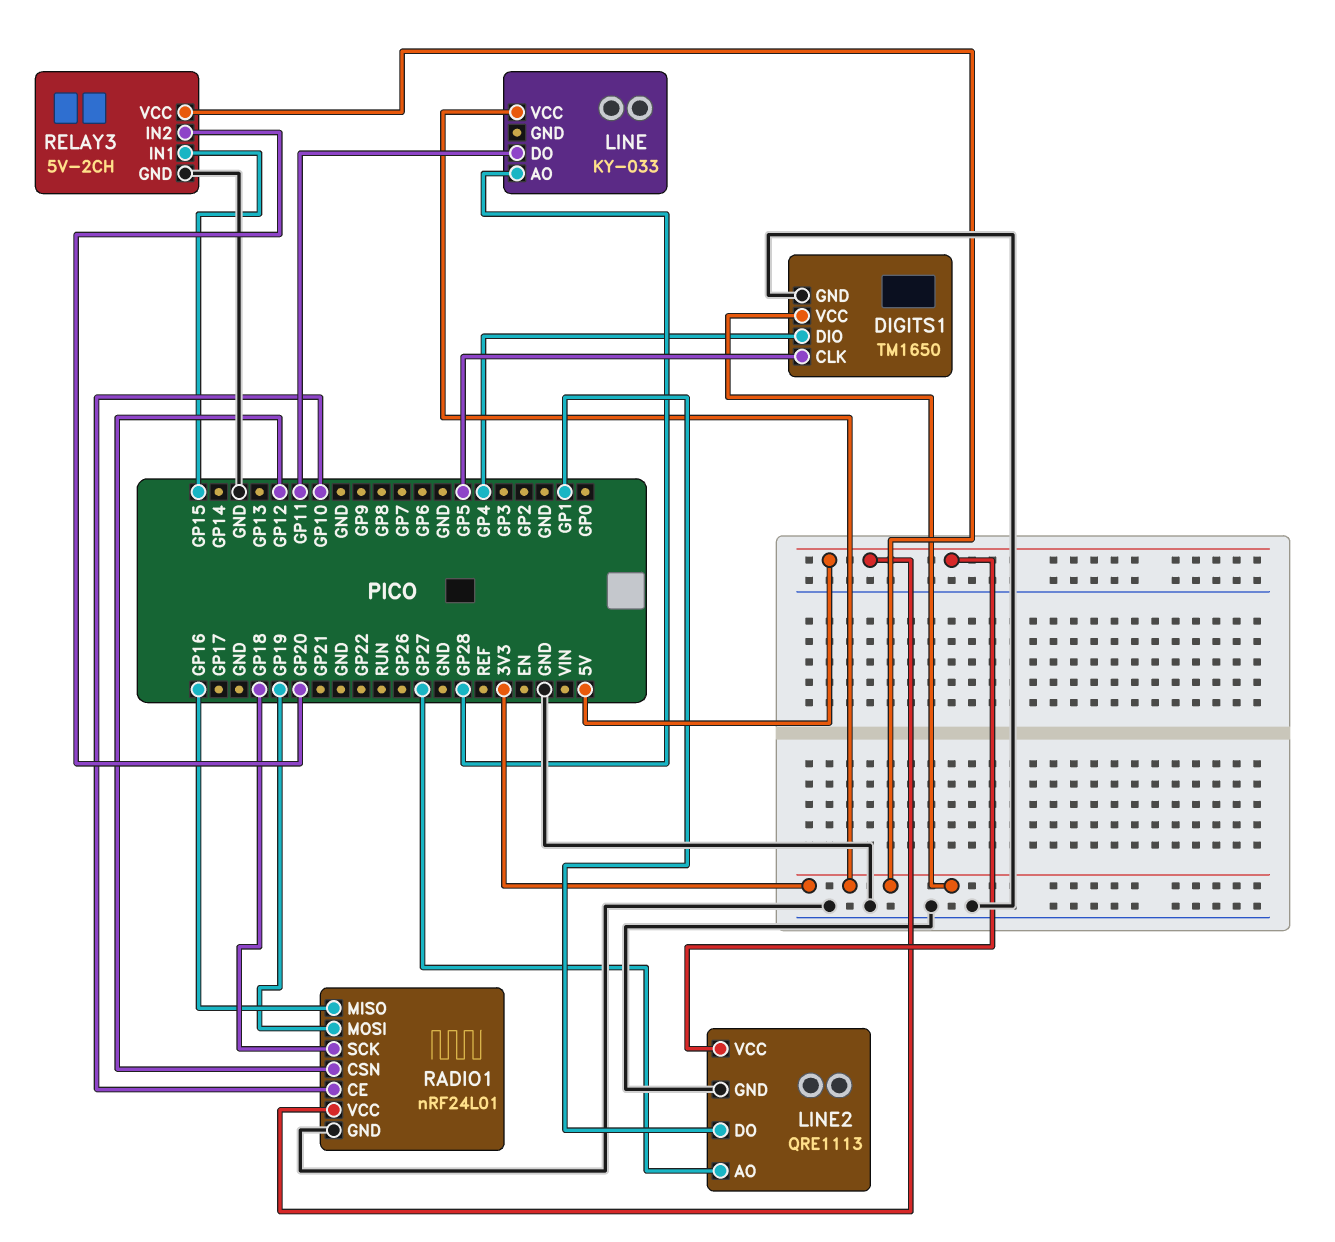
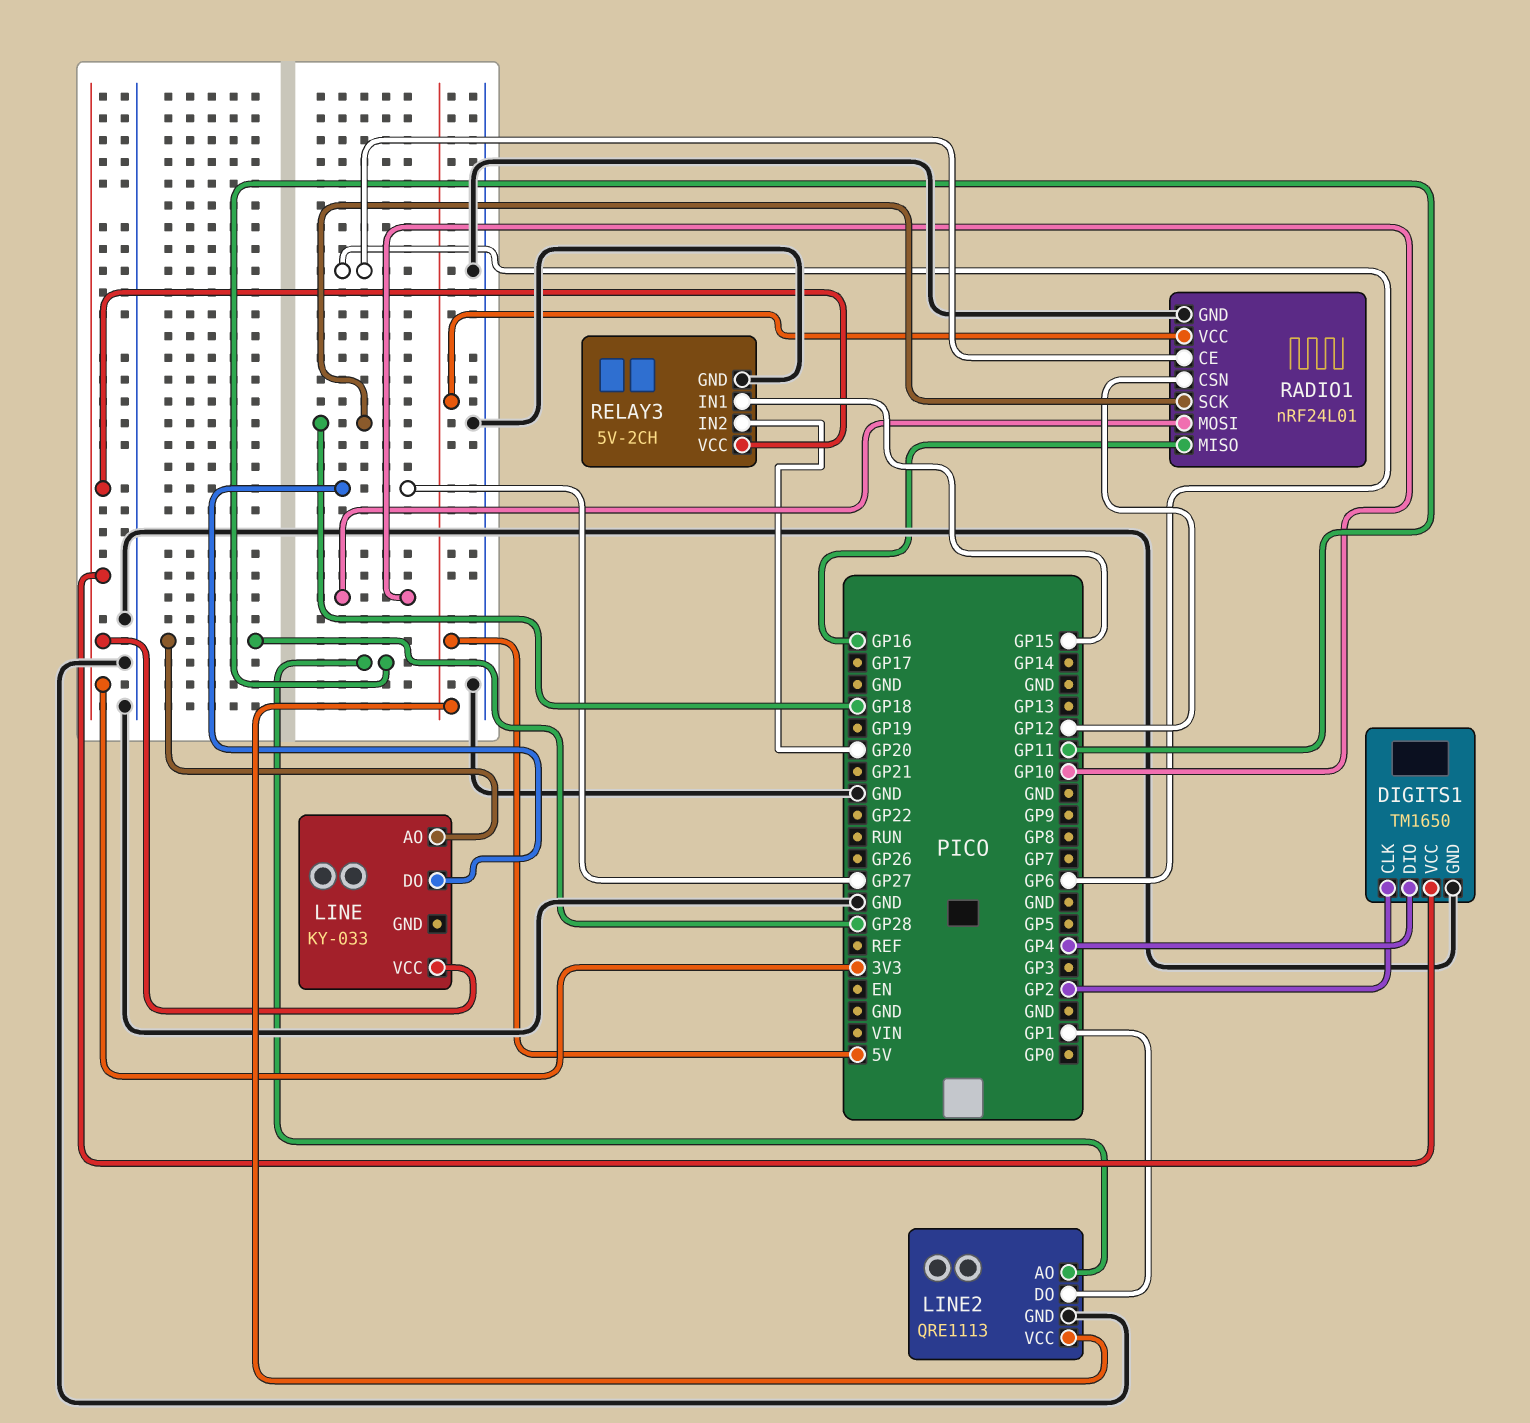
DIGITS1 pin CLK: GP5 -> GP2
LINE pin DO: GP11 -> GP27
LINE2 pin AO: GP27 -> GP11
RADIO1 pin CE: GP10 -> GP6
RADIO1 pin MOSI: GP19 -> GP10

